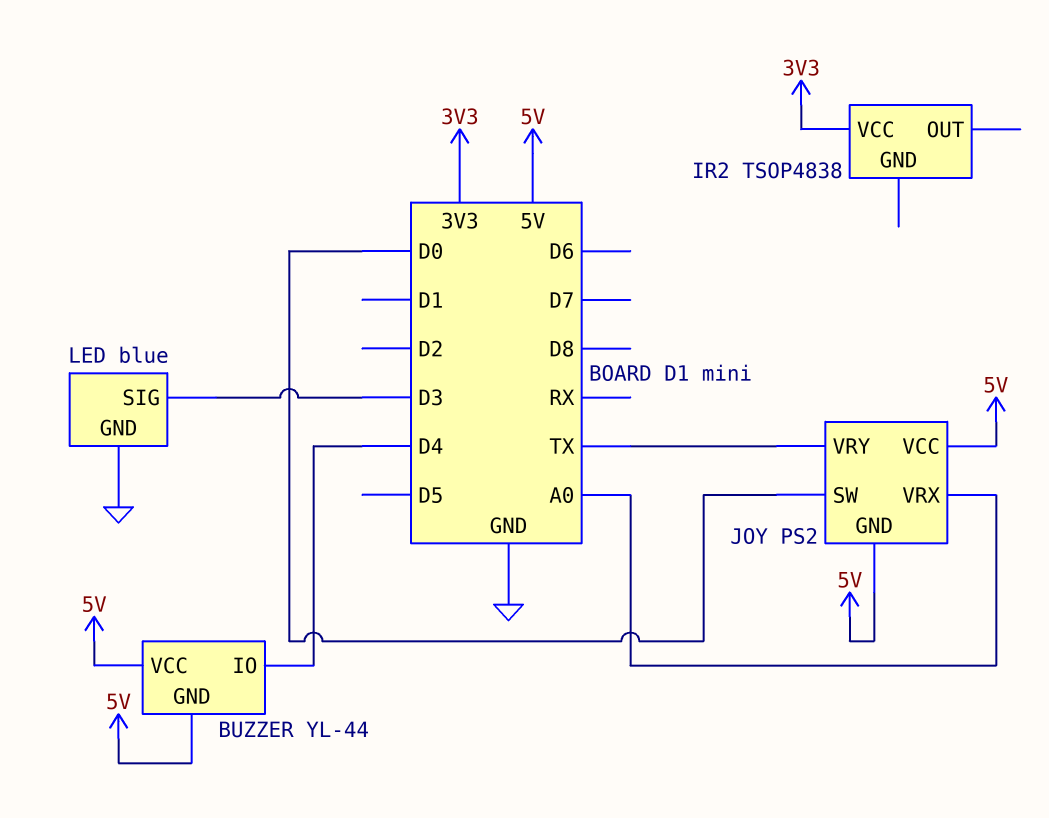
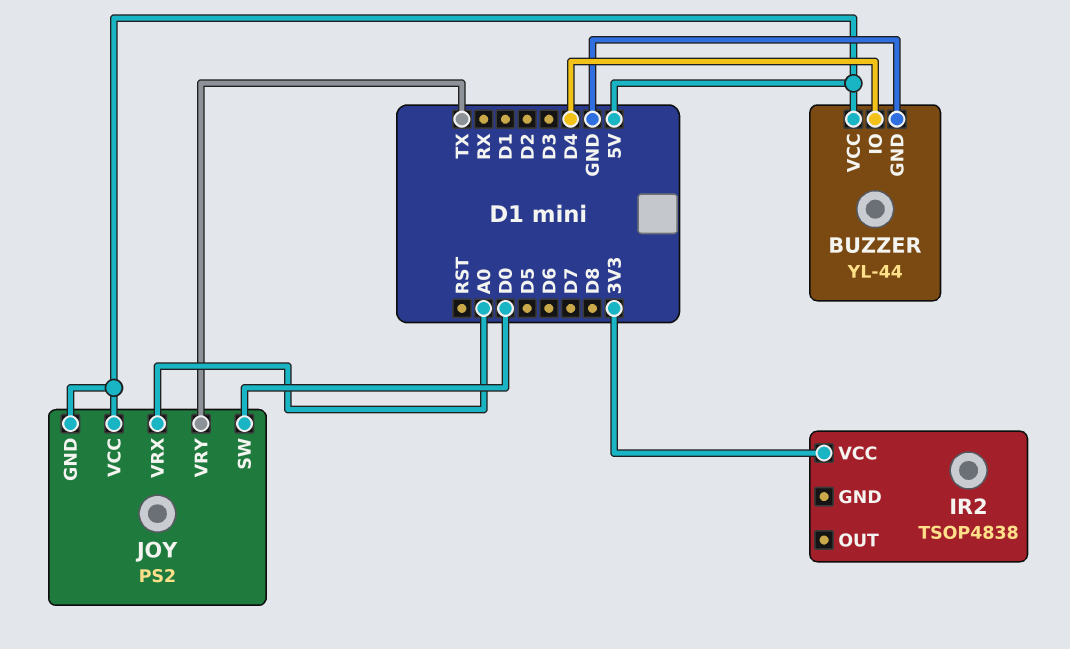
BUZZER pin GND: 5V -> GND
LED: blue -> none
LED pin GND: GND -> none
LED pin SIG: D3 -> none

